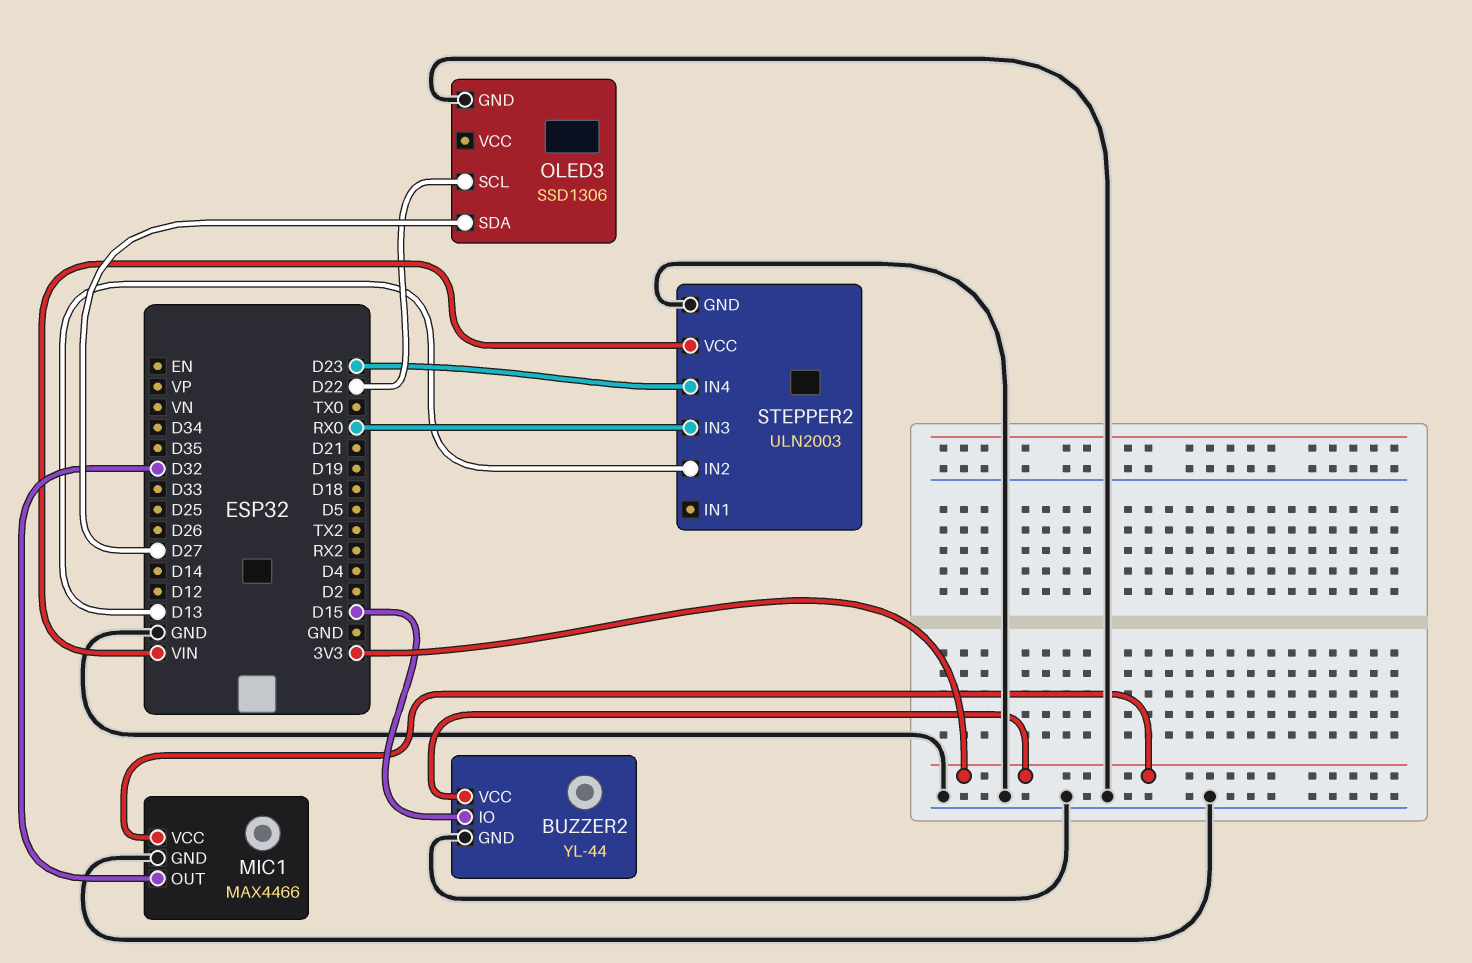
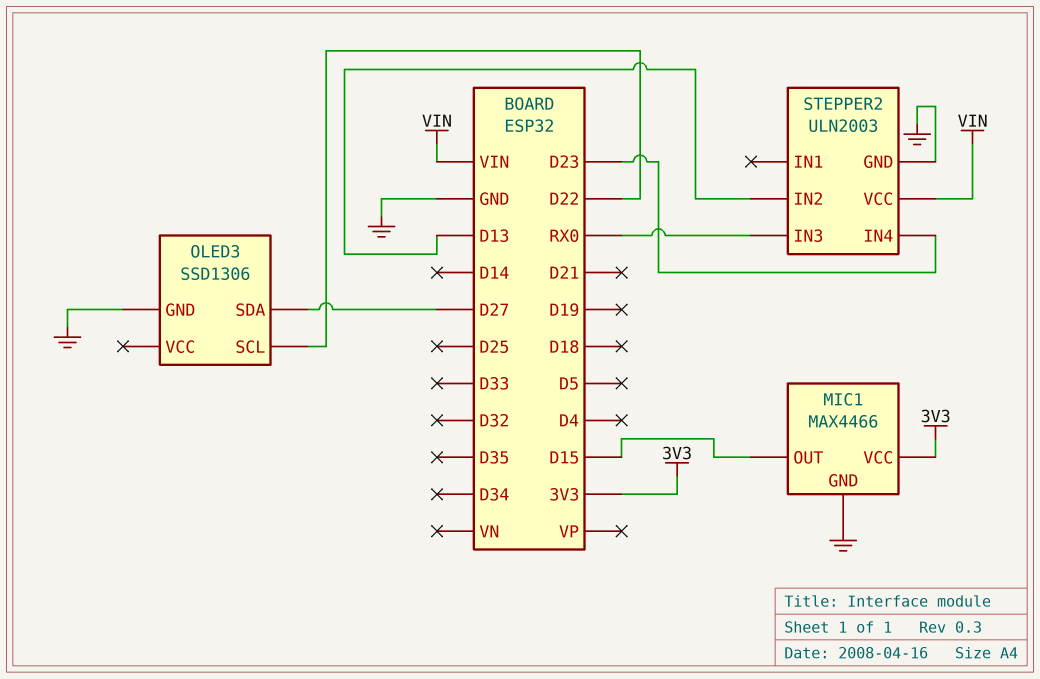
BUZZER2: YL-44 -> none
BUZZER2 pin GND: GND -> none
BUZZER2 pin IO: D15 -> none
BUZZER2 pin VCC: 3V3 -> none
MIC1 pin OUT: D32 -> D15

